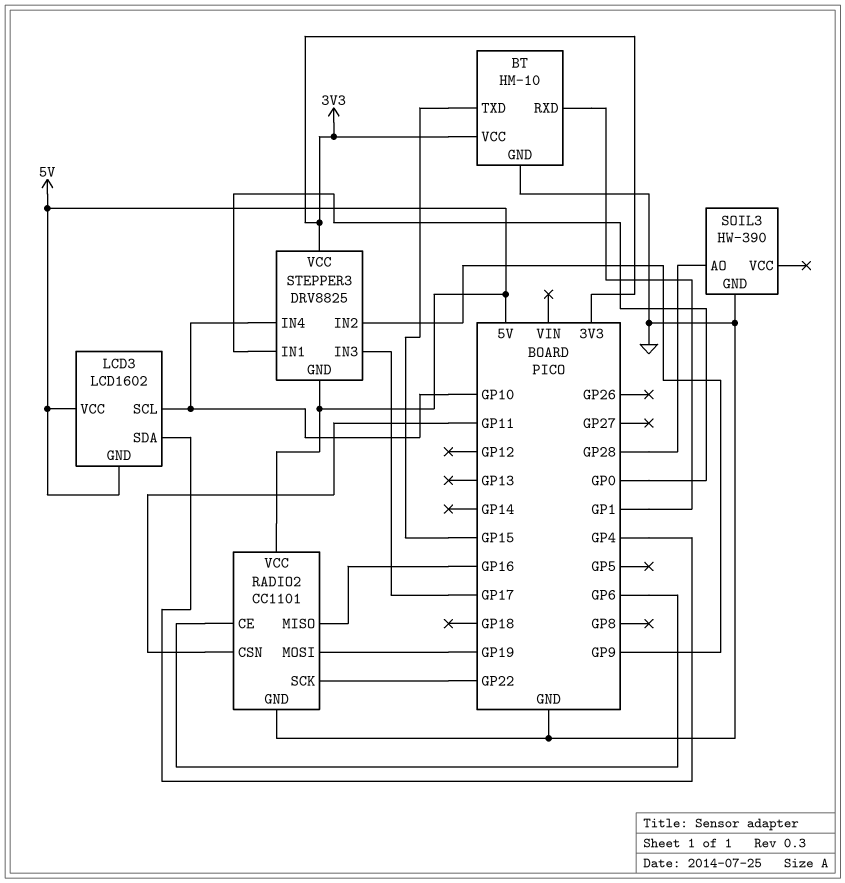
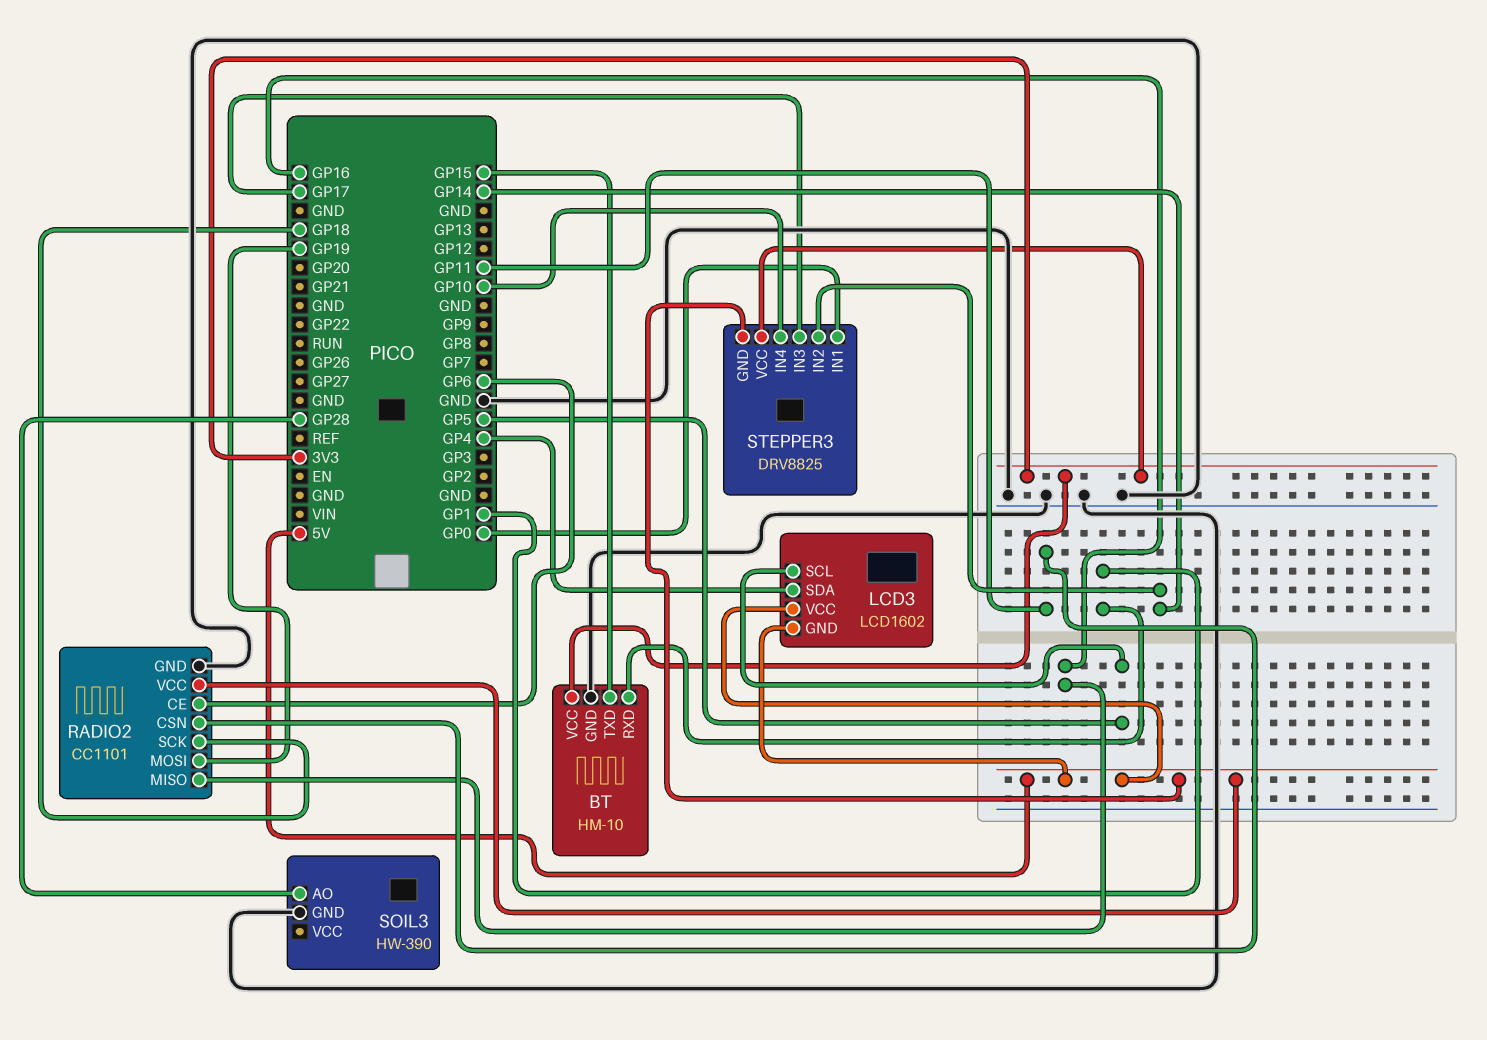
LCD3 pin SCL: GP10 -> GP5
RADIO2 pin SCK: GP22 -> GP18
STEPPER3 pin IN2: GP9 -> GP14

